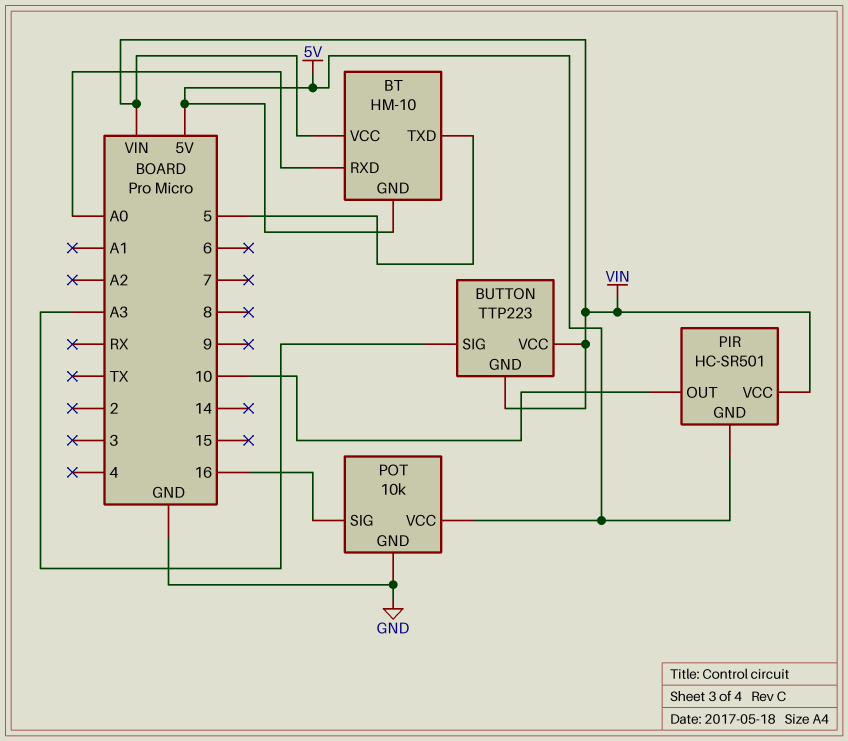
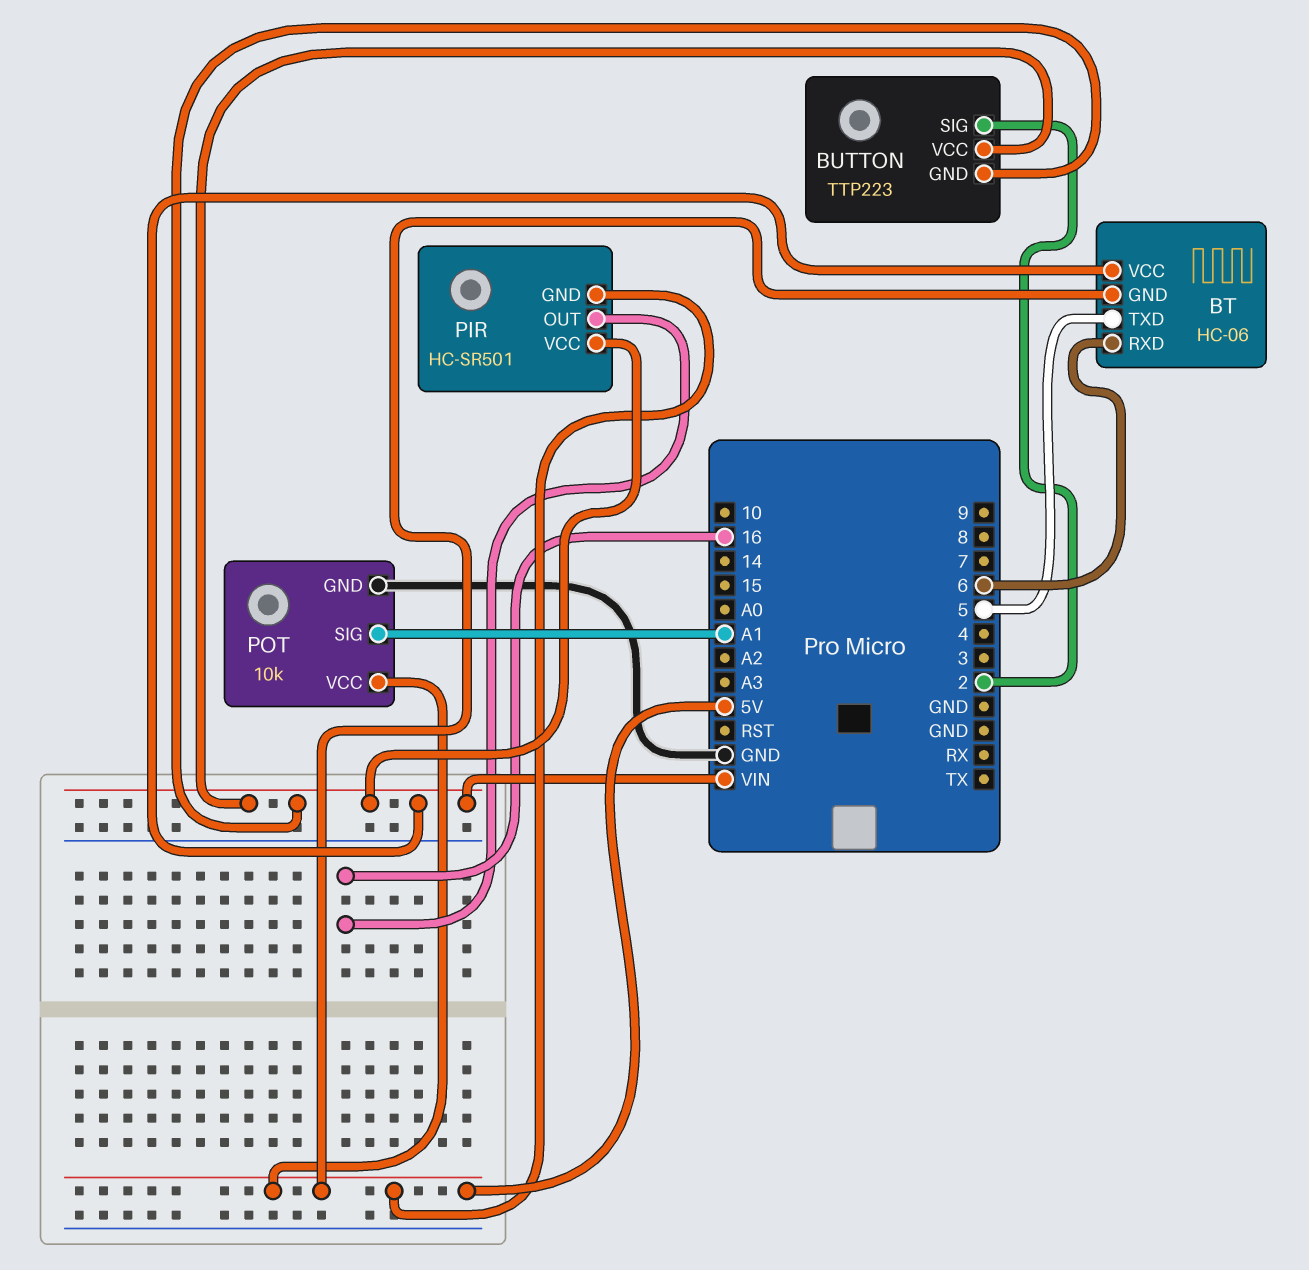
BT: HM-10 -> HC-06
BT pin RXD: A0 -> 6
BUTTON pin SIG: A3 -> 2
PIR pin OUT: 10 -> 16
POT pin SIG: 16 -> A1

